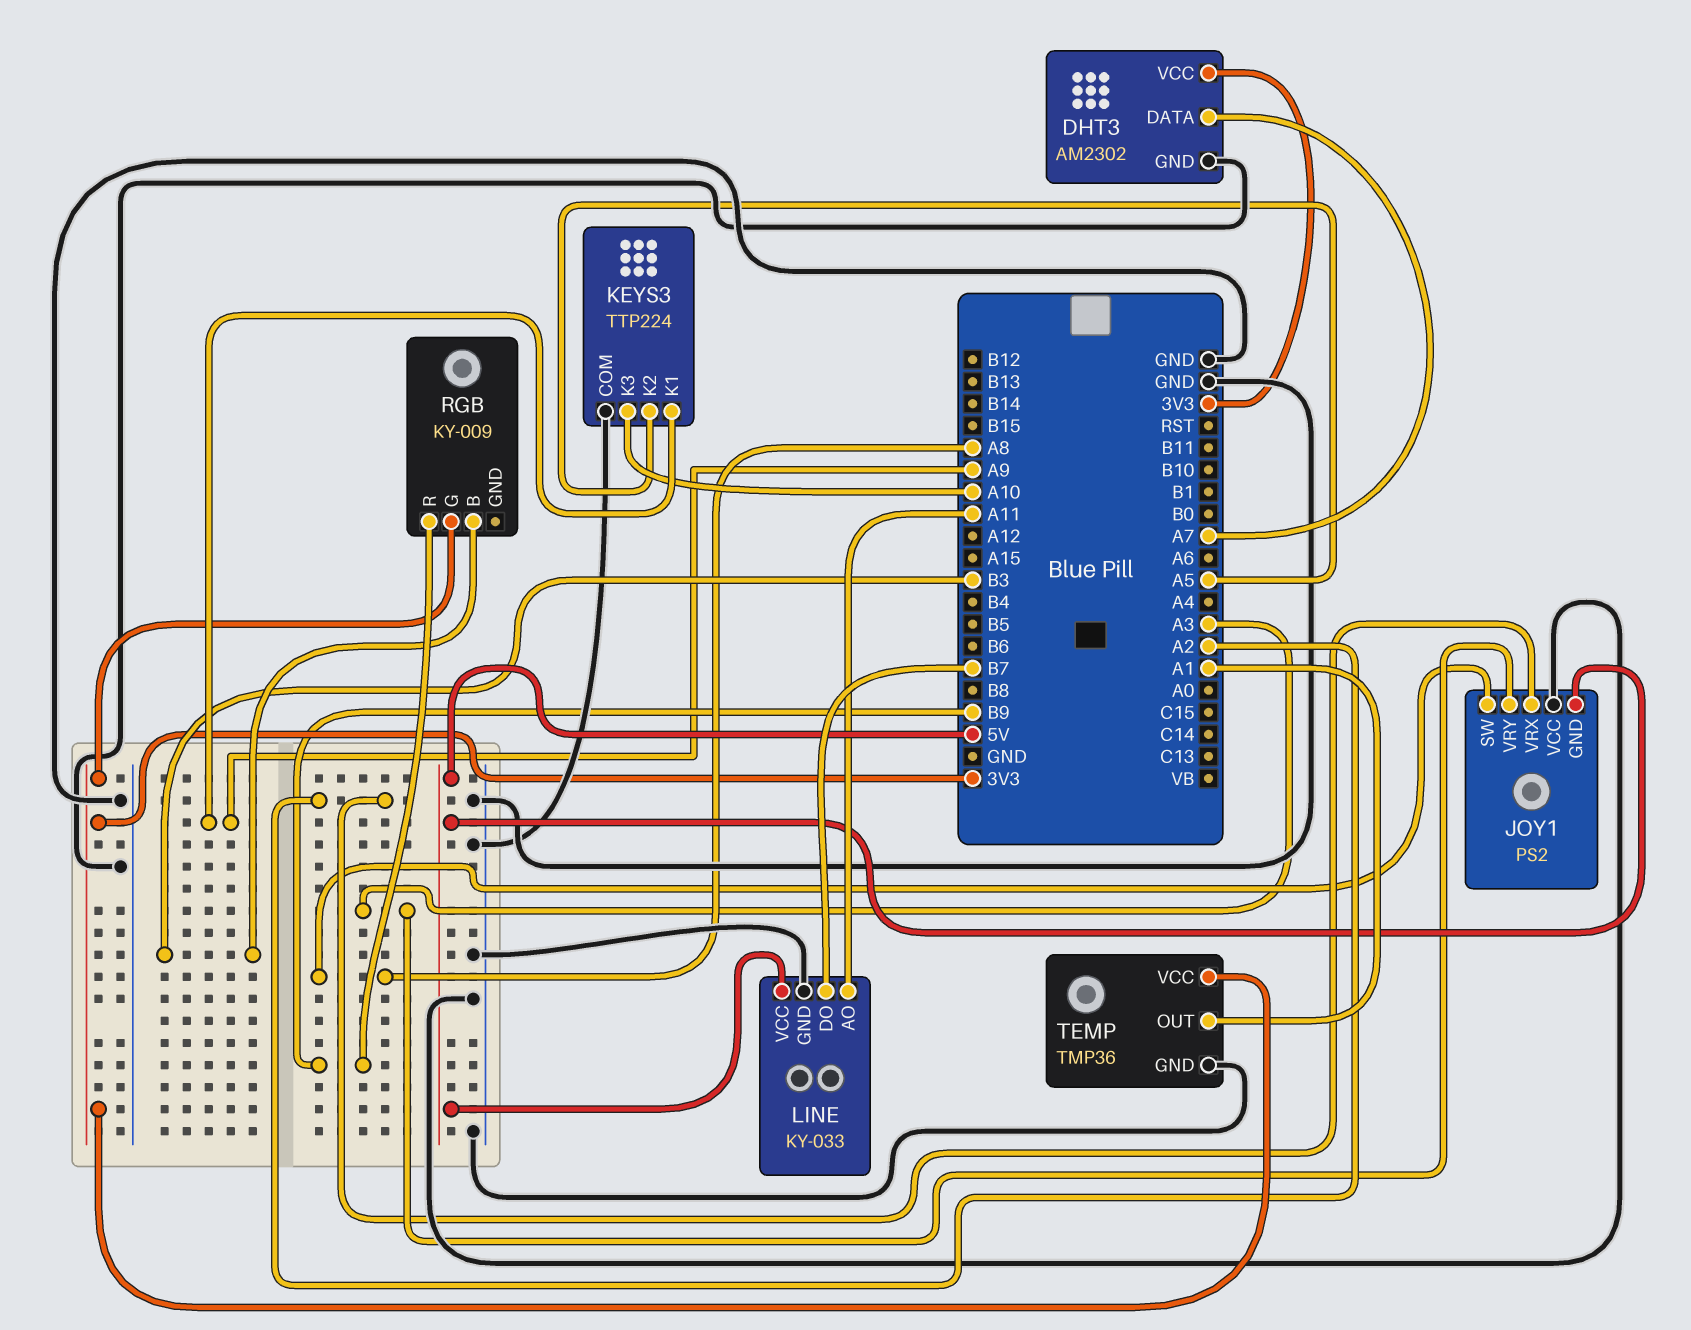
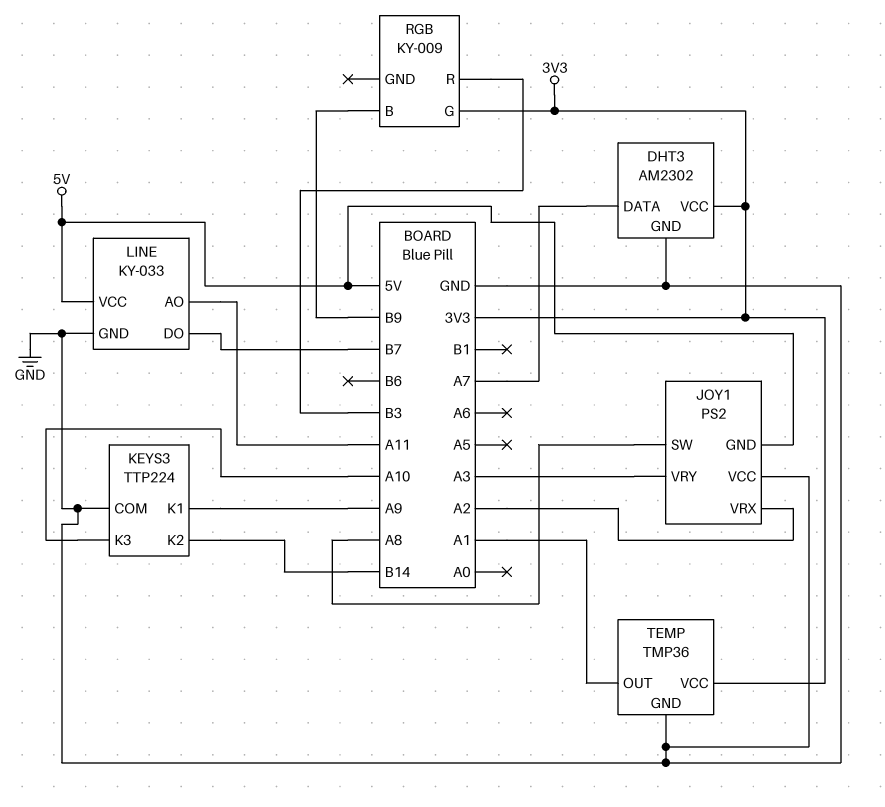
KEYS3 pin K2: A5 -> B14
RGB pin B: B3 -> B9
RGB pin R: B9 -> B3

